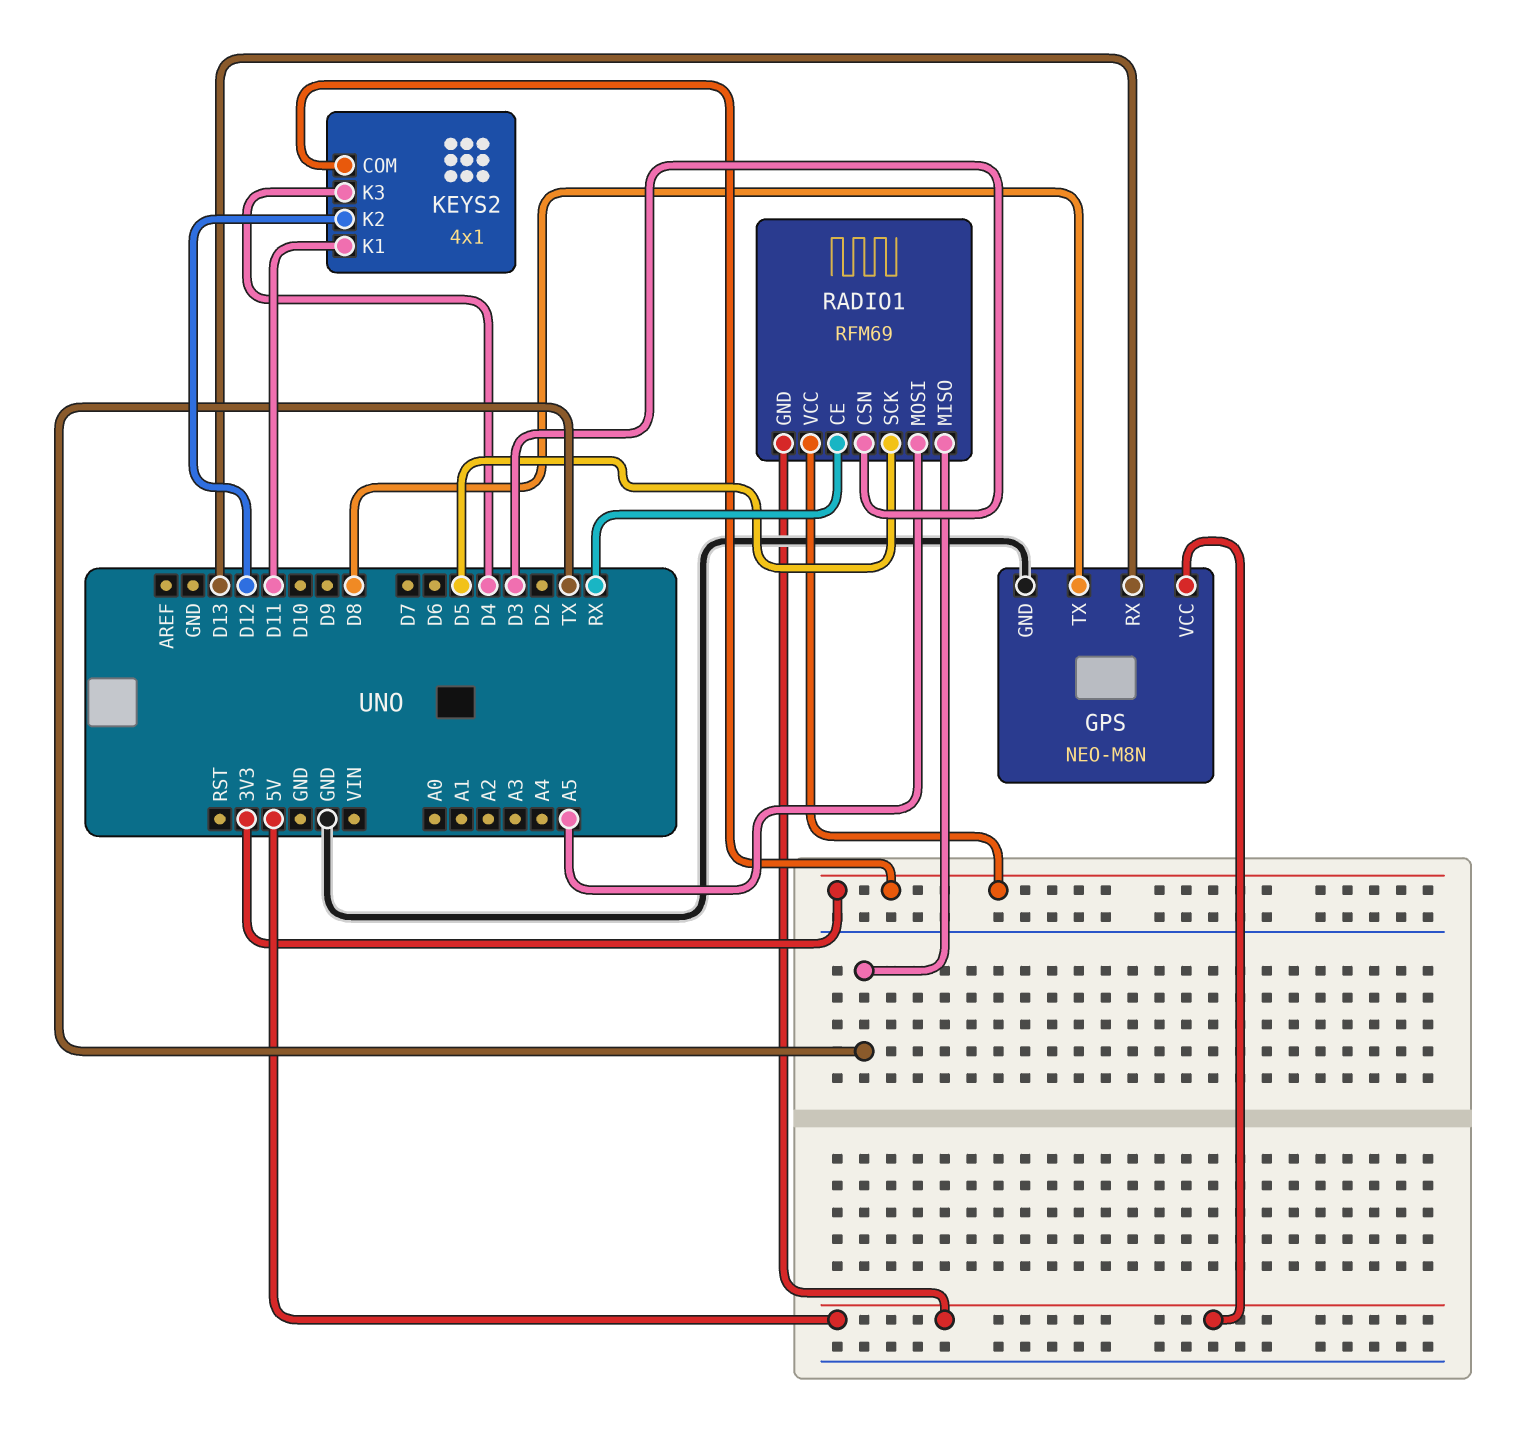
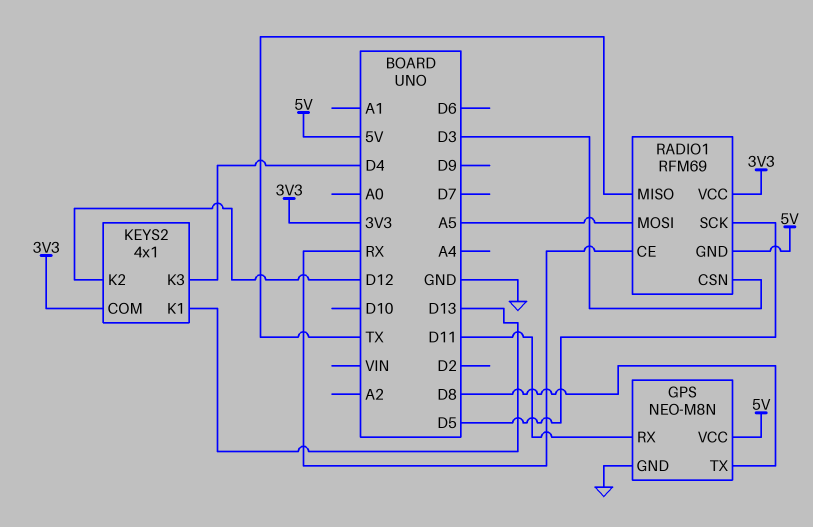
GPS pin RX: D13 -> D11
KEYS2 pin K1: D11 -> D13

